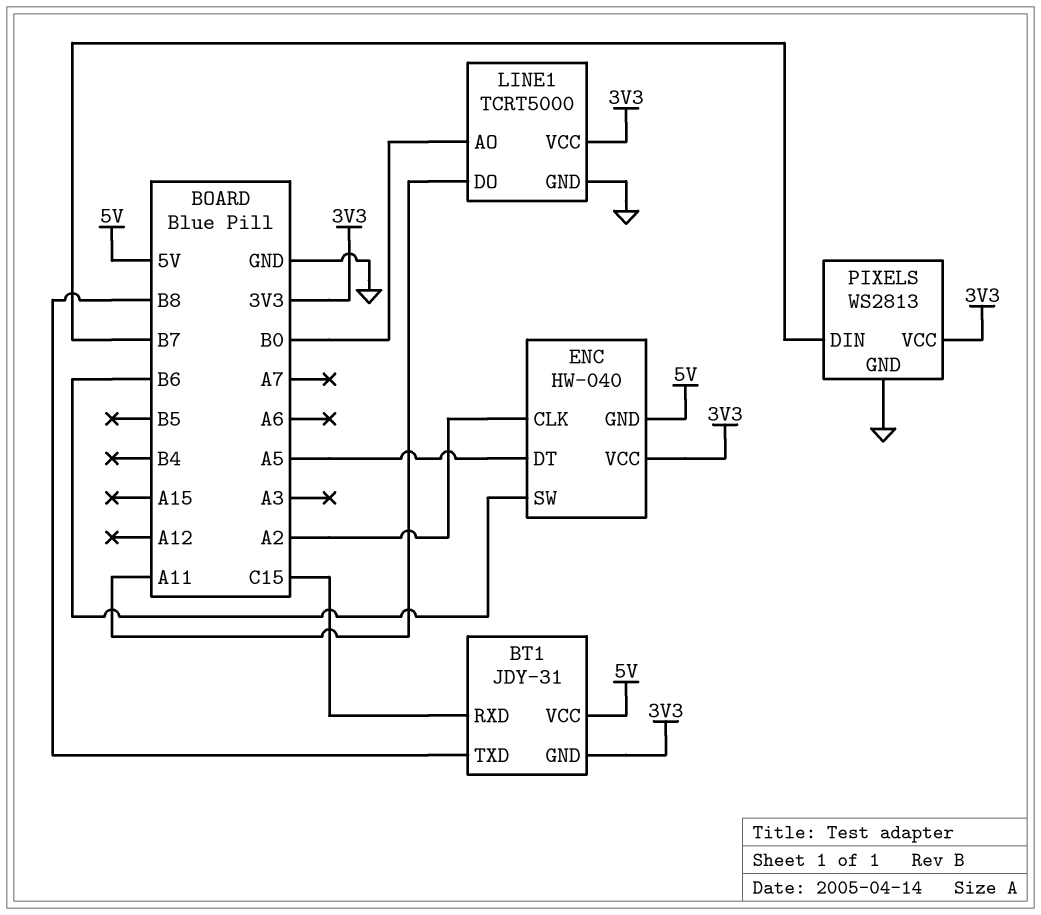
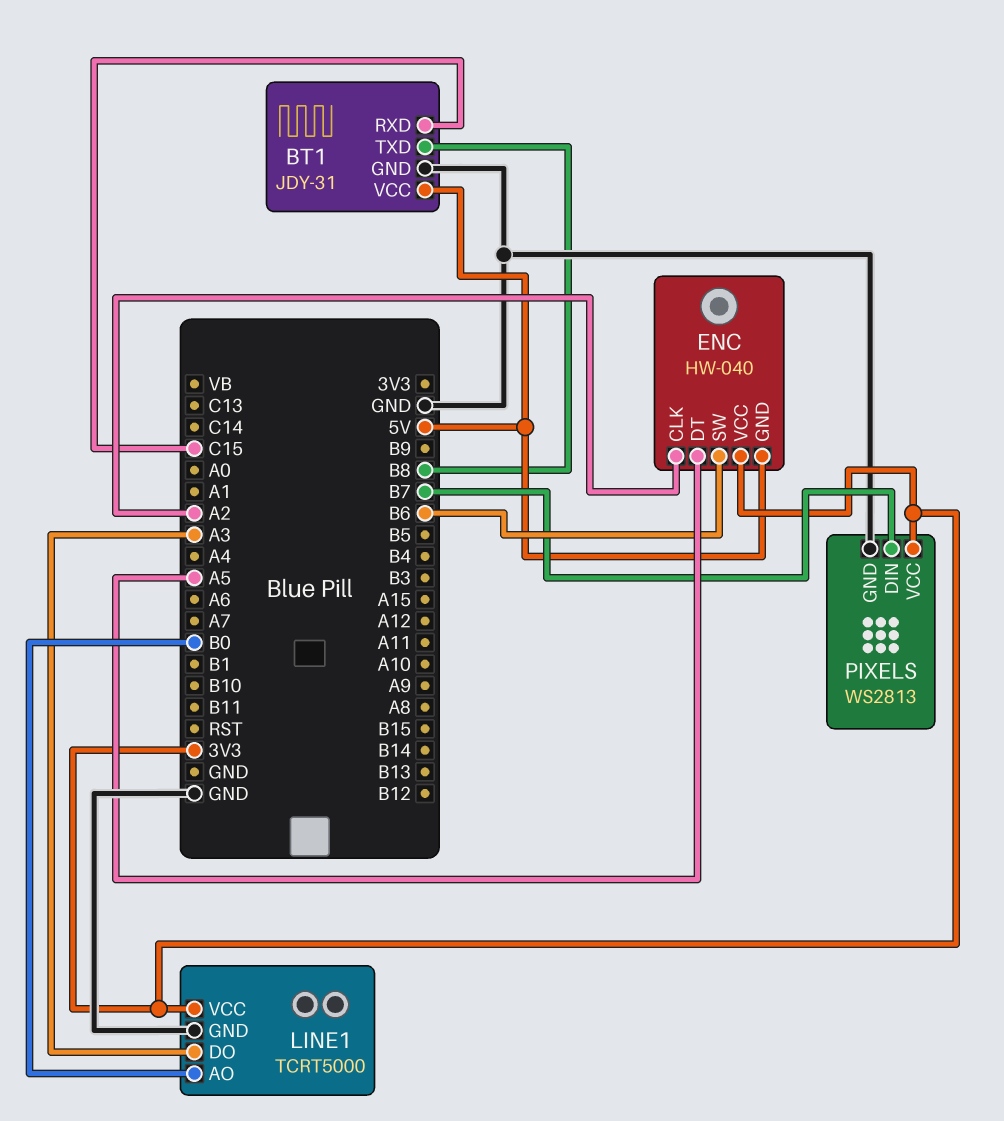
BT1 pin GND: 3V3 -> GND
LINE1 pin DO: A11 -> A3

